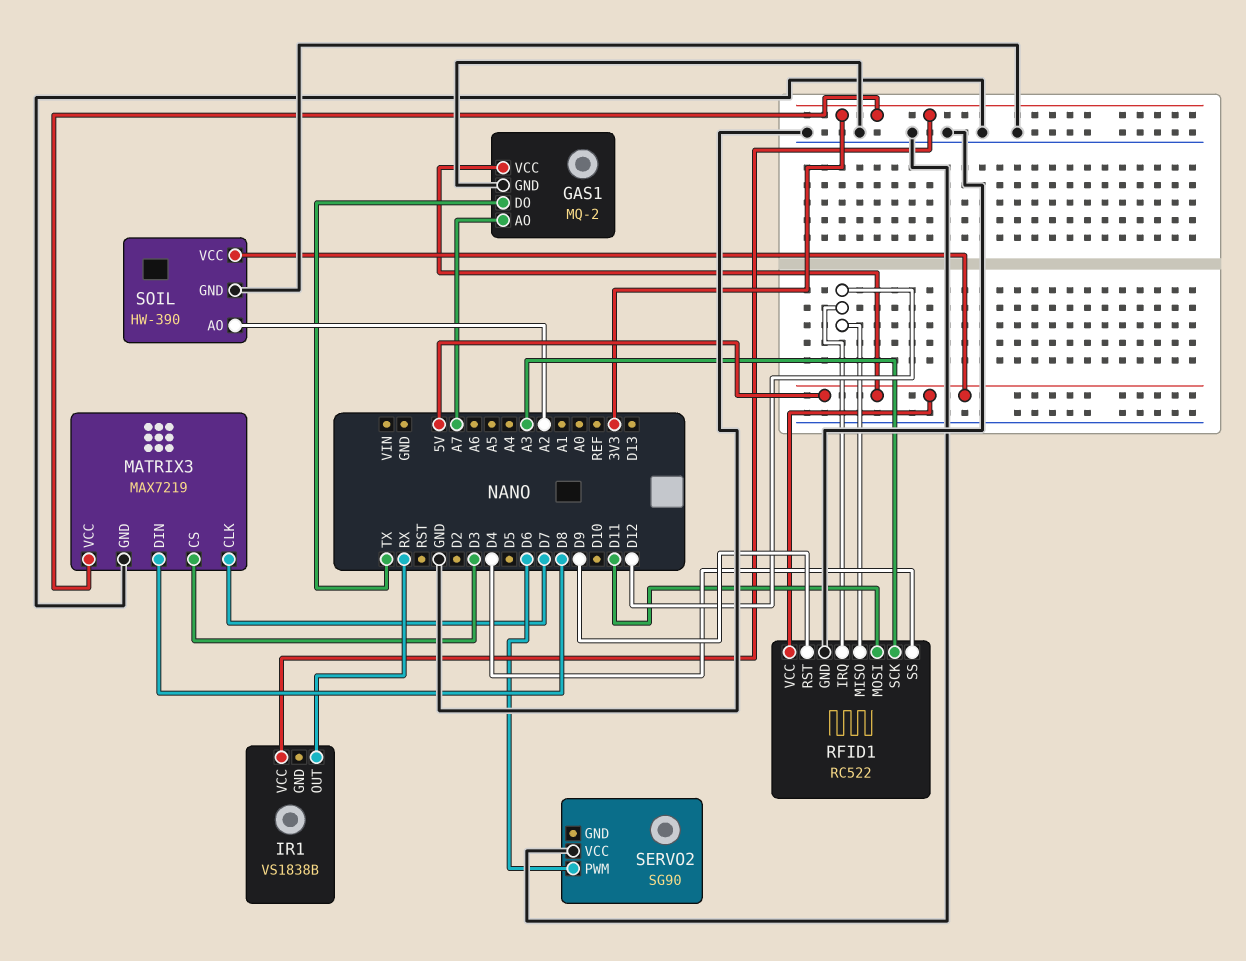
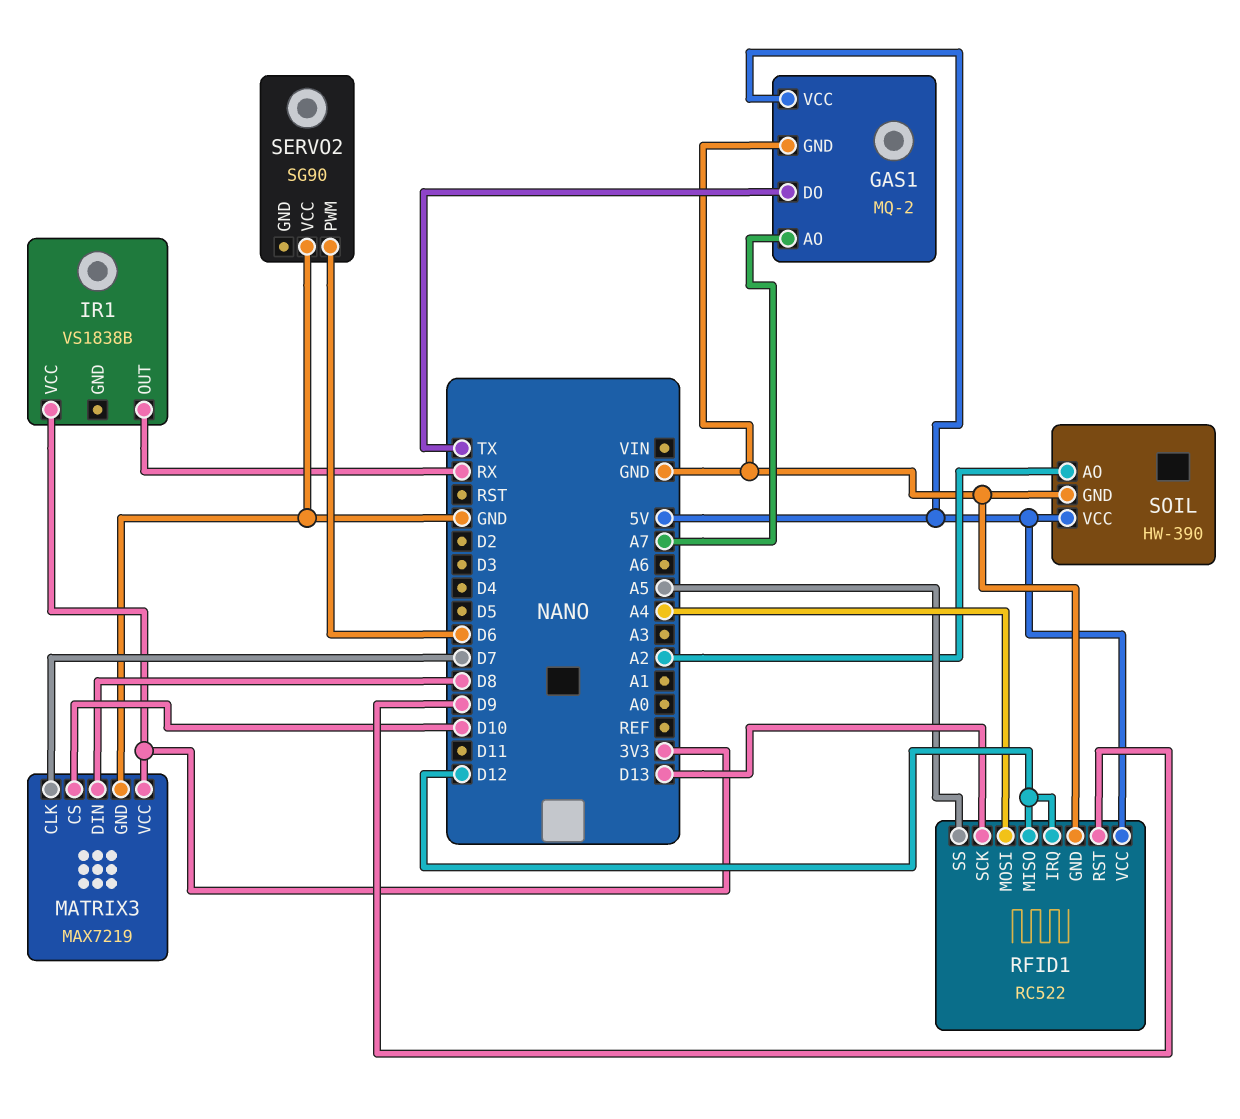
MATRIX3 pin CS: D3 -> D10
RFID1 pin MOSI: D11 -> A4
RFID1 pin SCK: A3 -> D13
RFID1 pin SS: D4 -> A5

